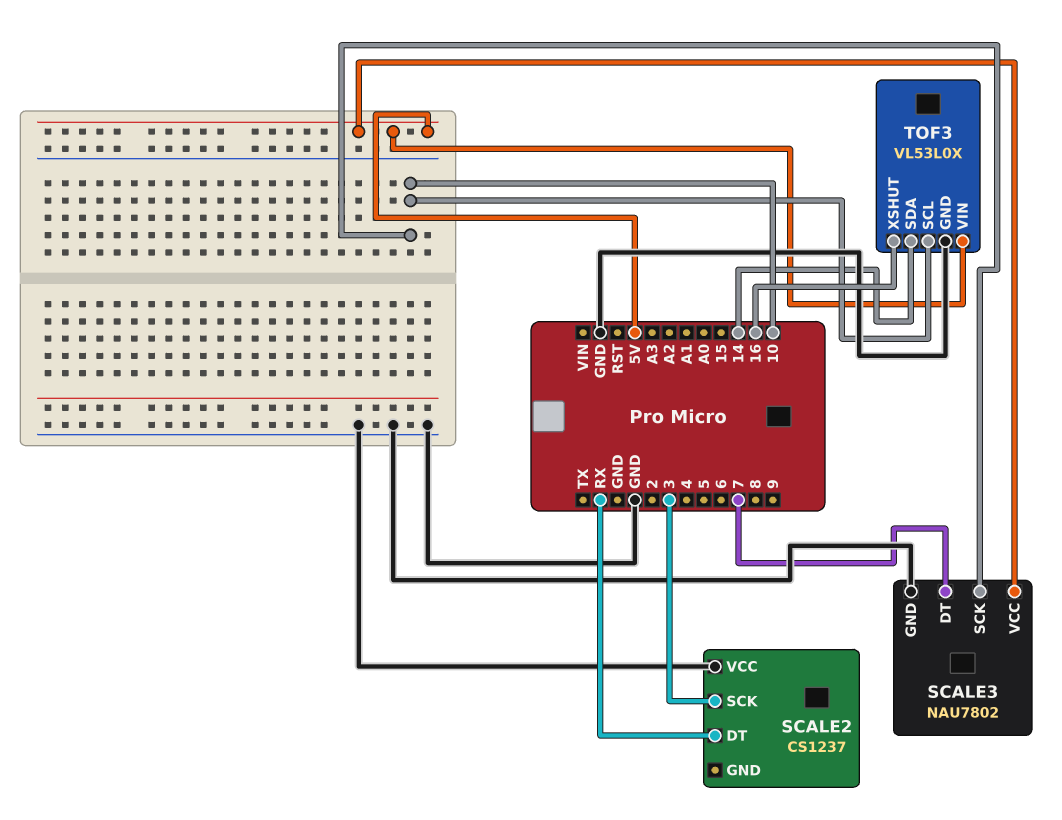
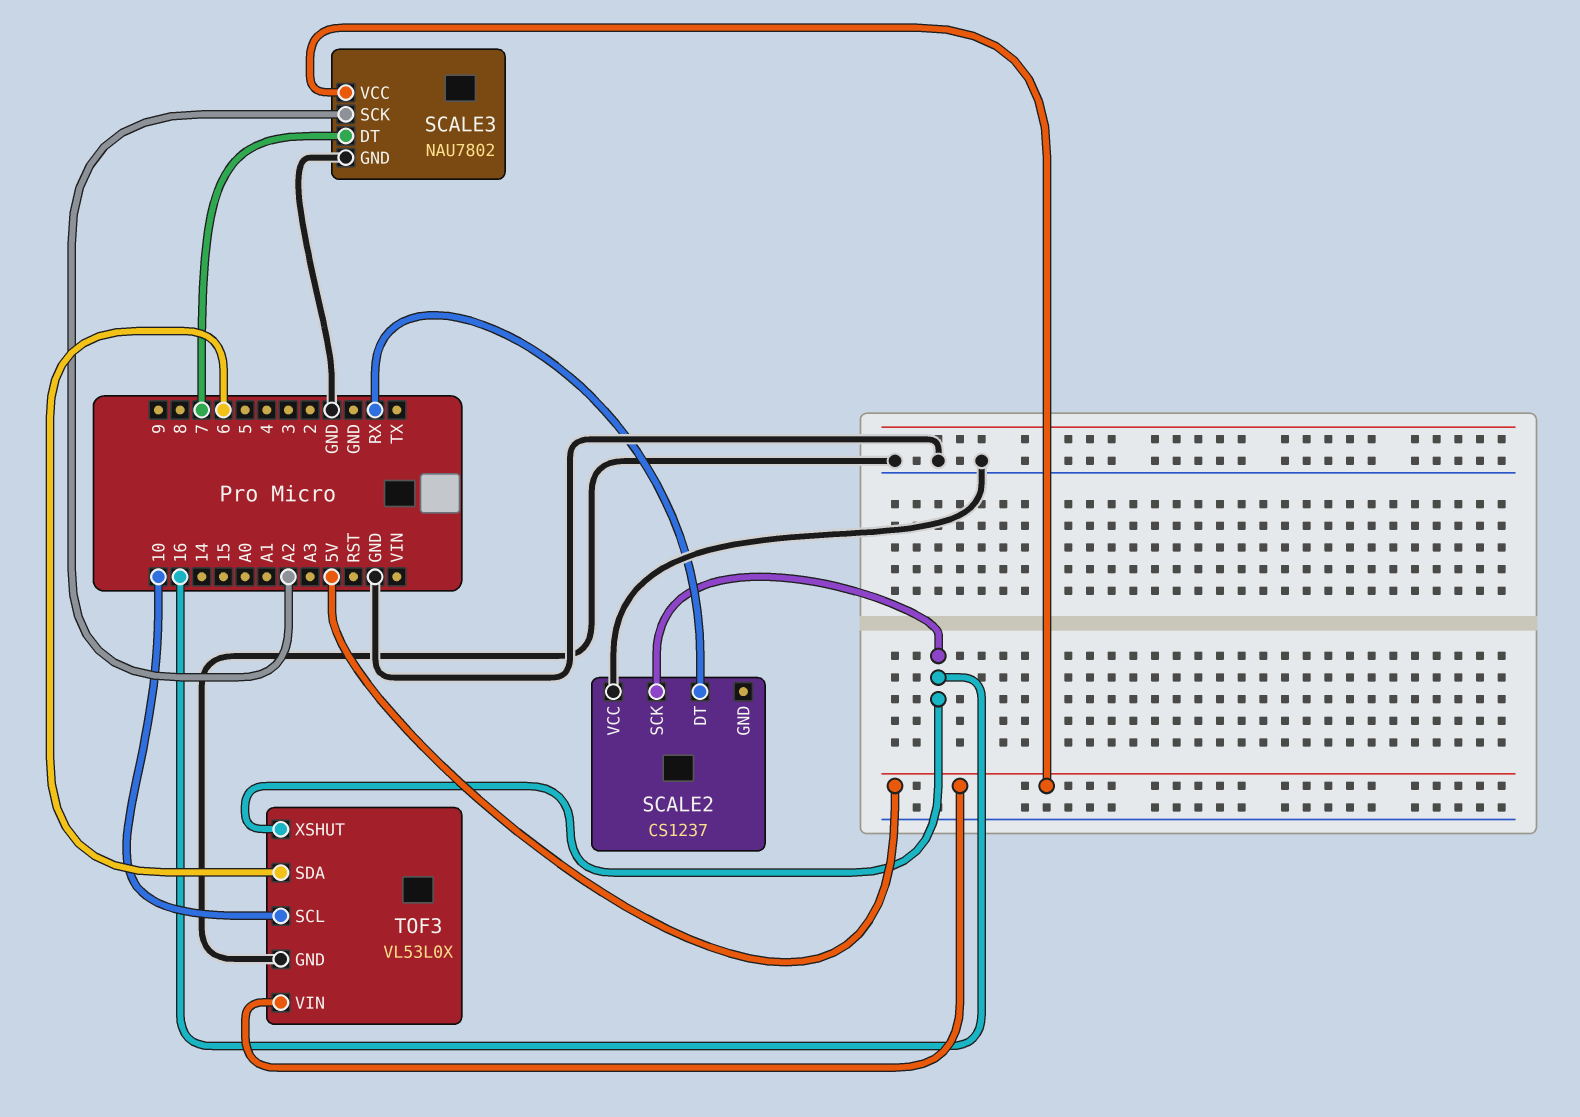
SCALE2 pin SCK: 3 -> 16
SCALE3 pin SCK: 10 -> A2
TOF3 pin SDA: 14 -> 6

